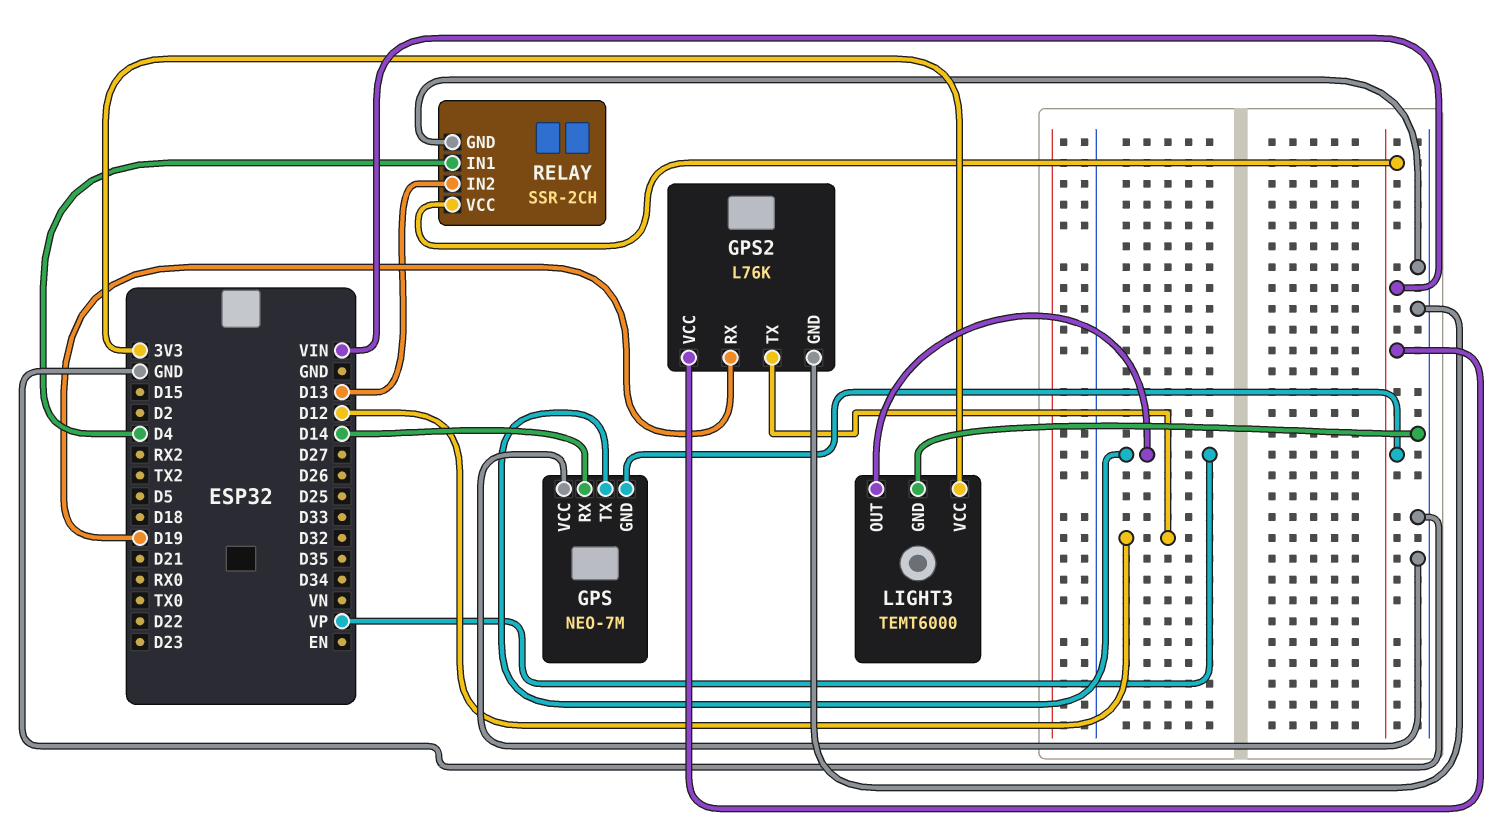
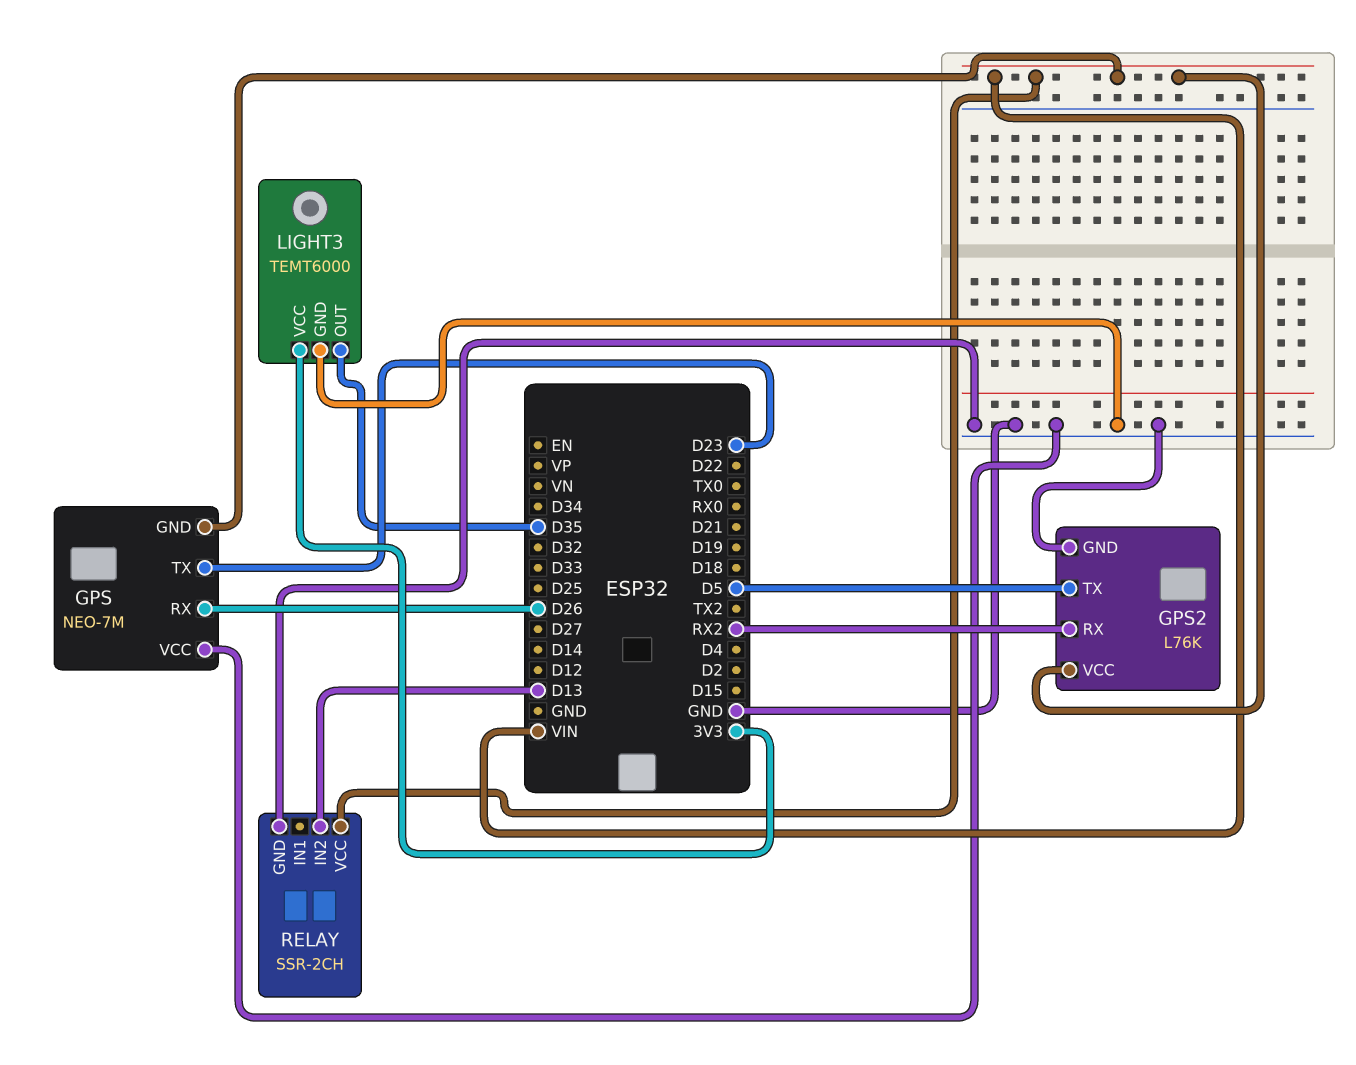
GPS pin RX: D14 -> D26
GPS pin TX: VP -> D23
GPS2 pin RX: D19 -> RX2
GPS2 pin TX: D12 -> D5
LIGHT3 pin OUT: VP -> D35
RELAY pin IN1: D4 -> none

